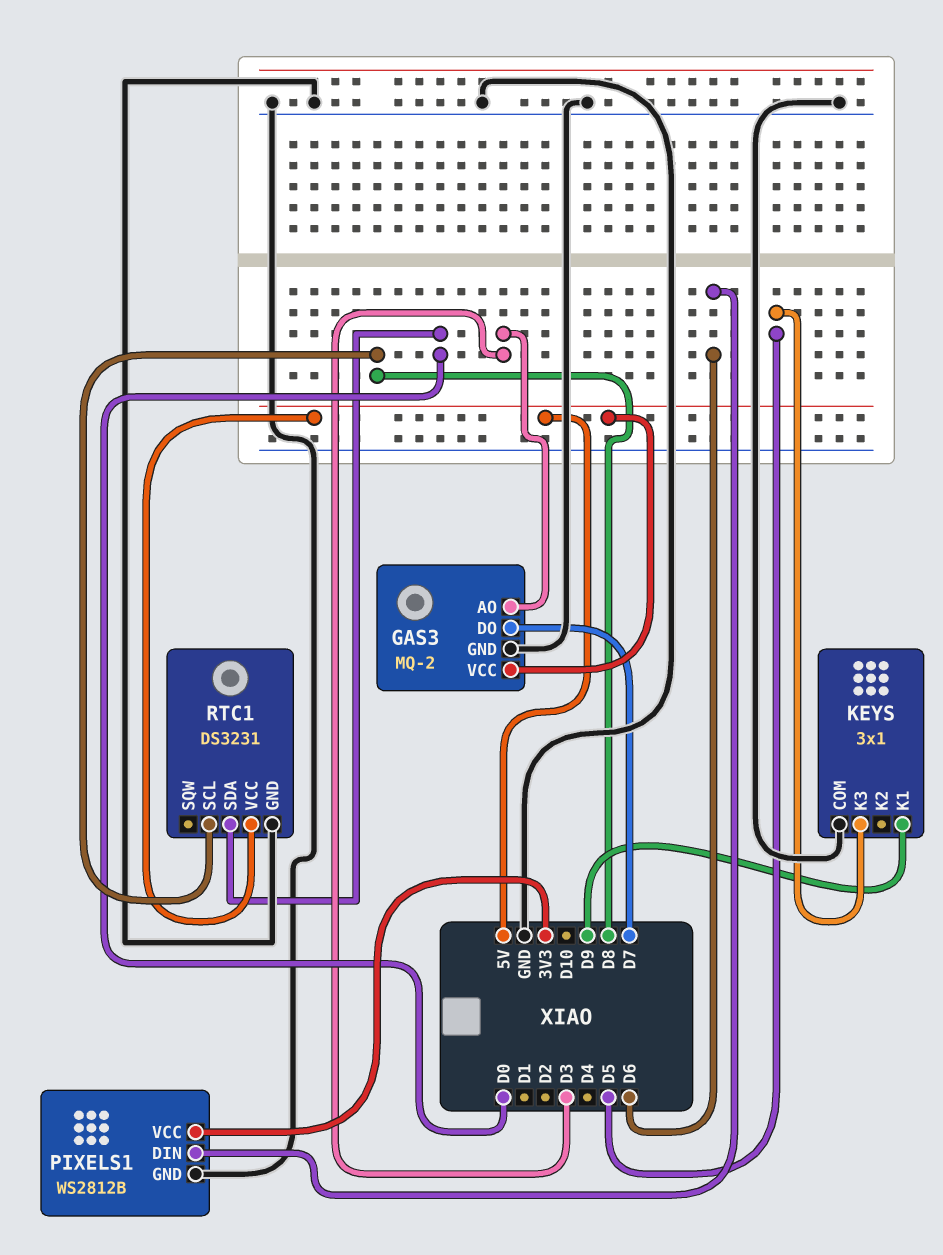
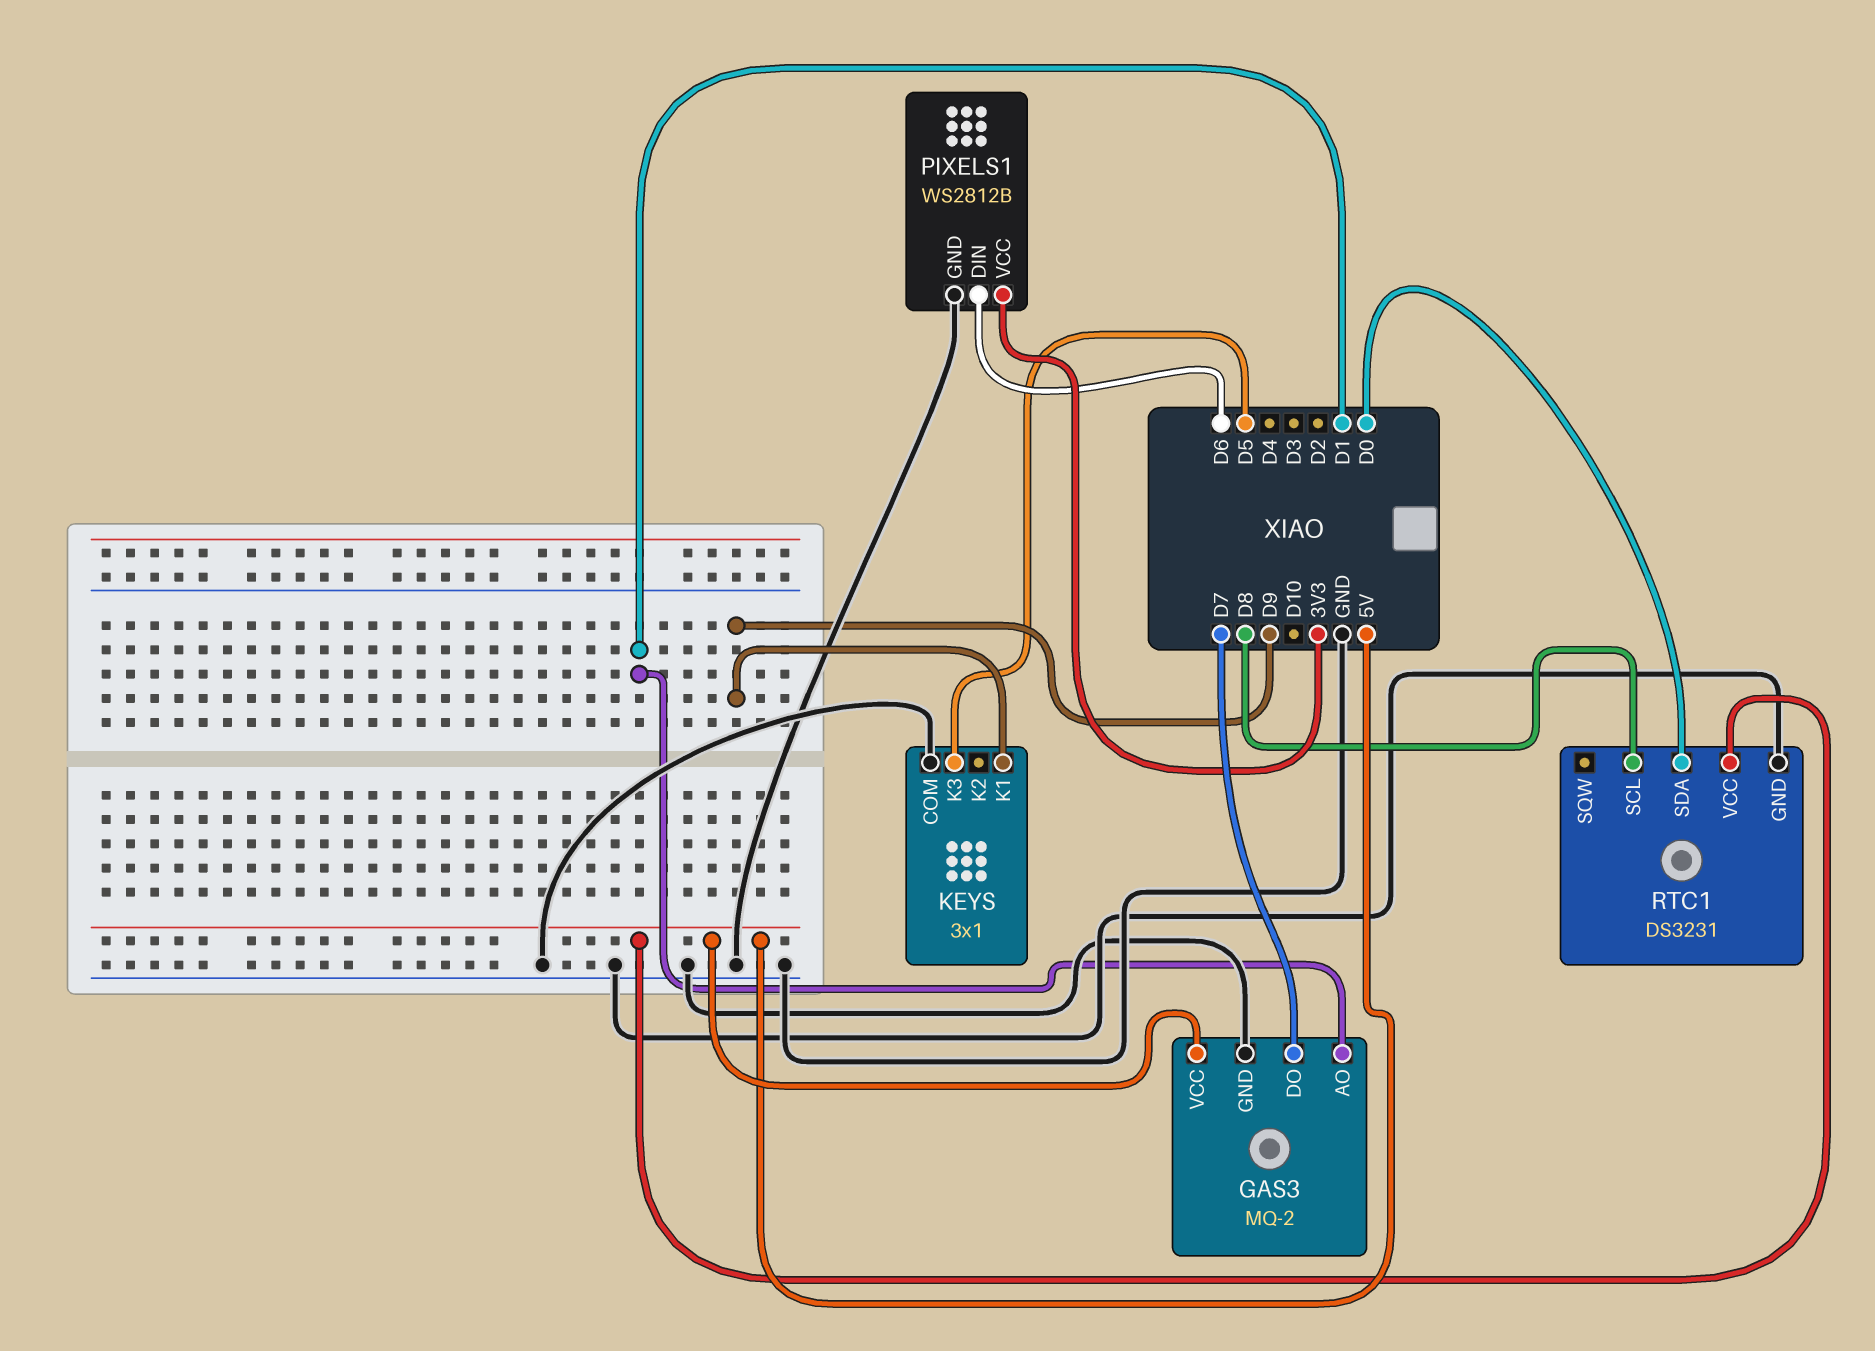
GAS3 pin AO: D3 -> D1

